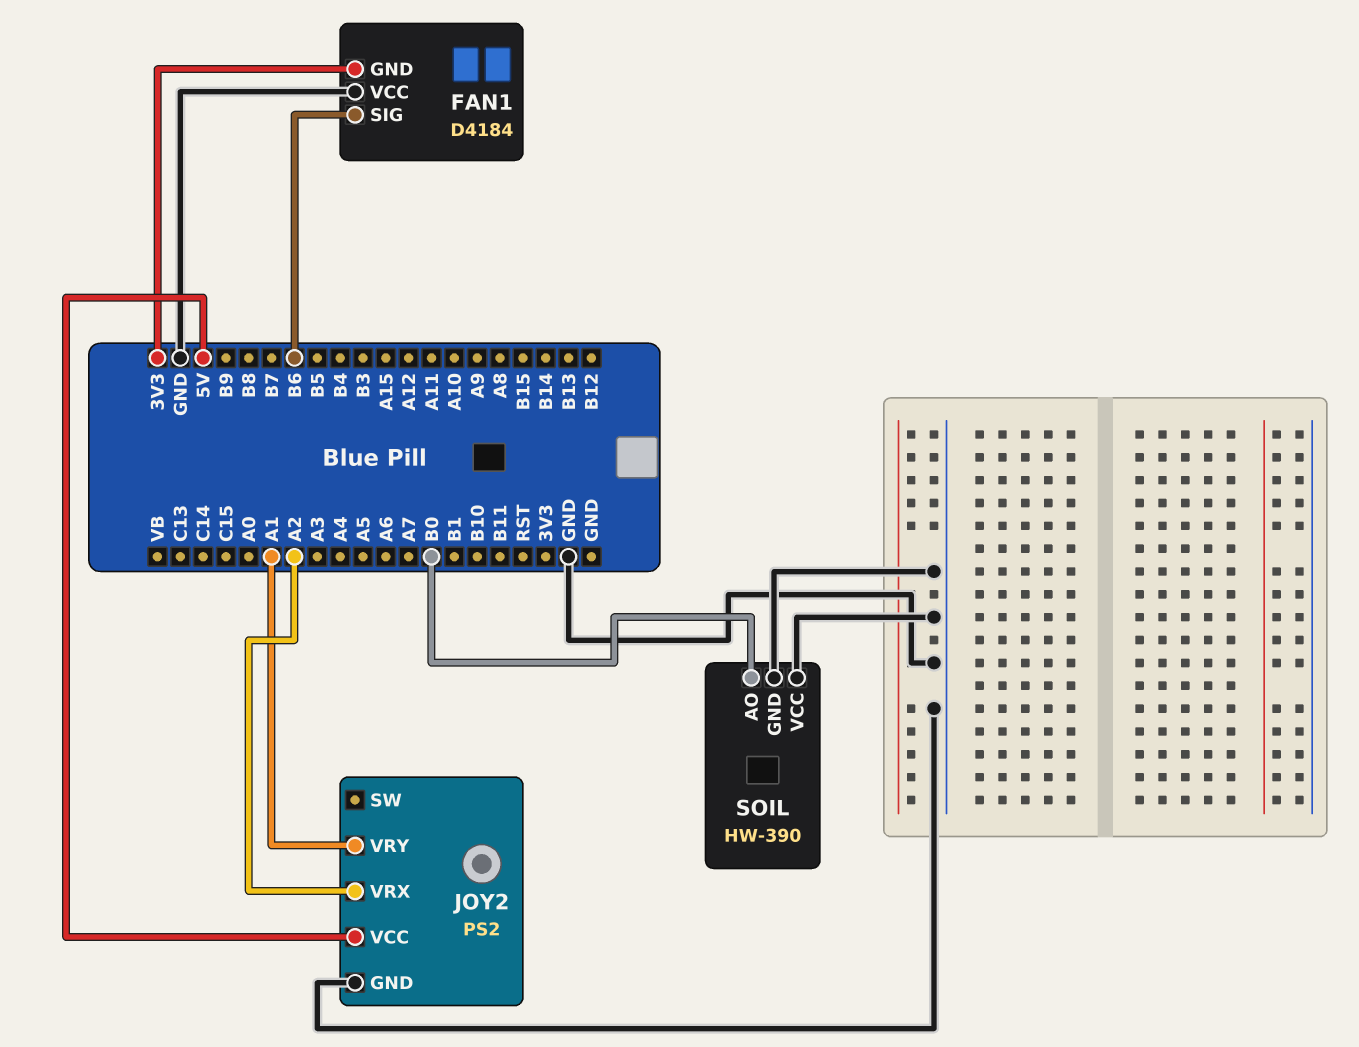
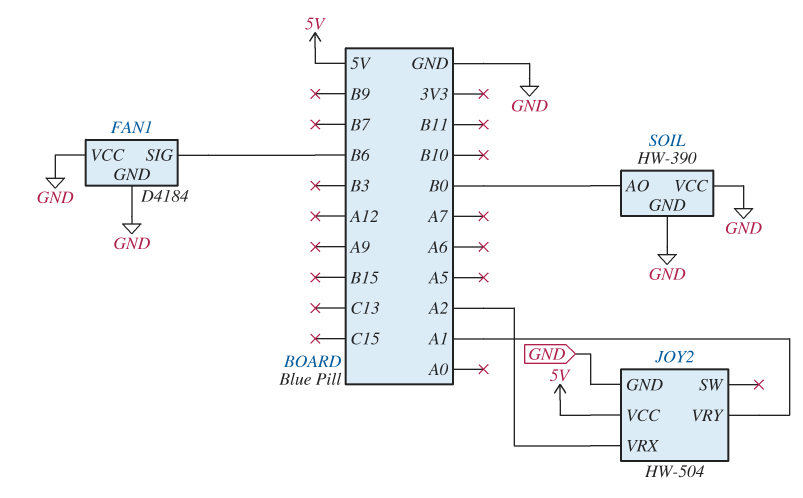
FAN1 pin GND: 3V3 -> GND
JOY2: PS2 -> HW-504

